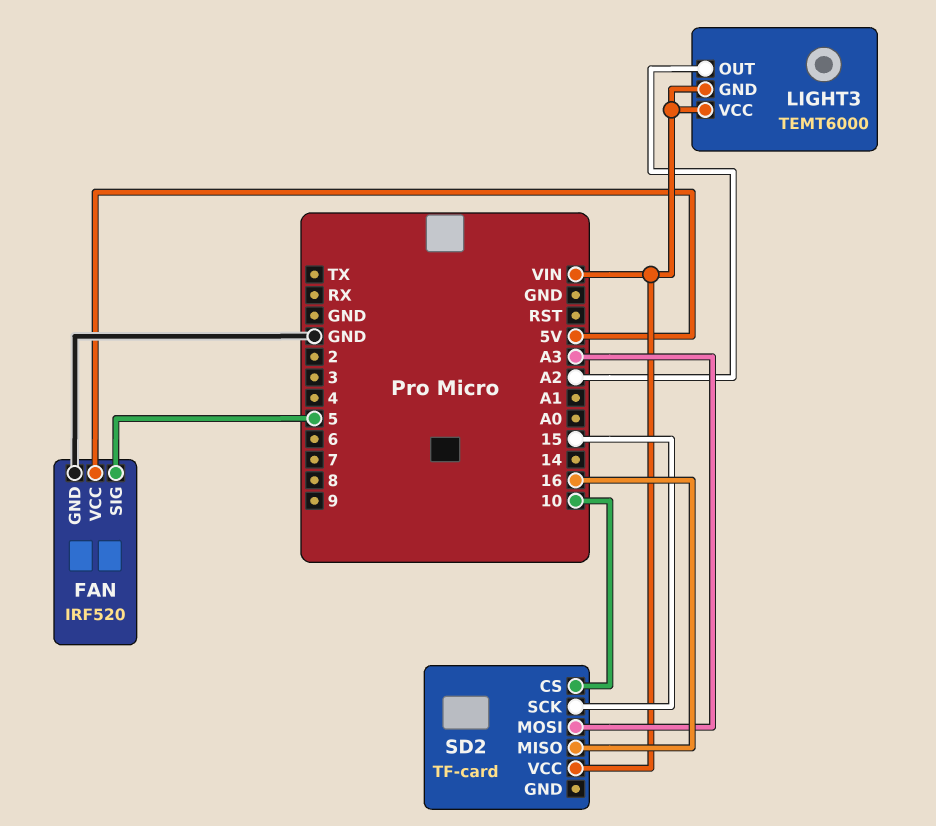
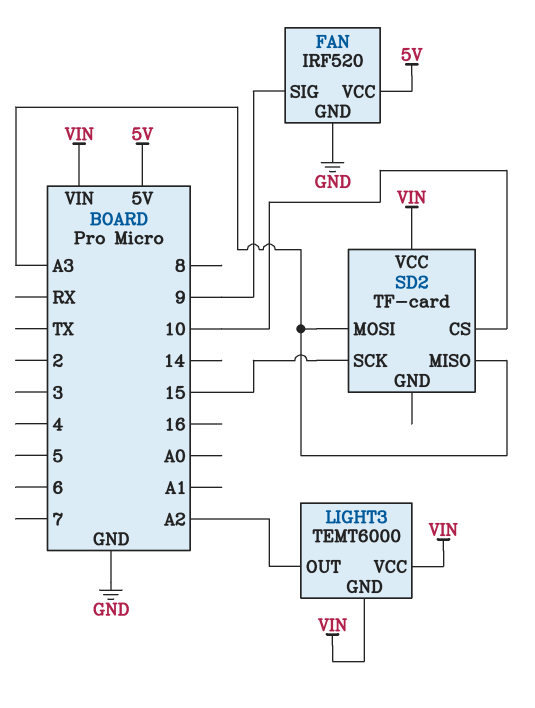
FAN pin SIG: 5 -> 9
SD2 pin MISO: 16 -> A3

